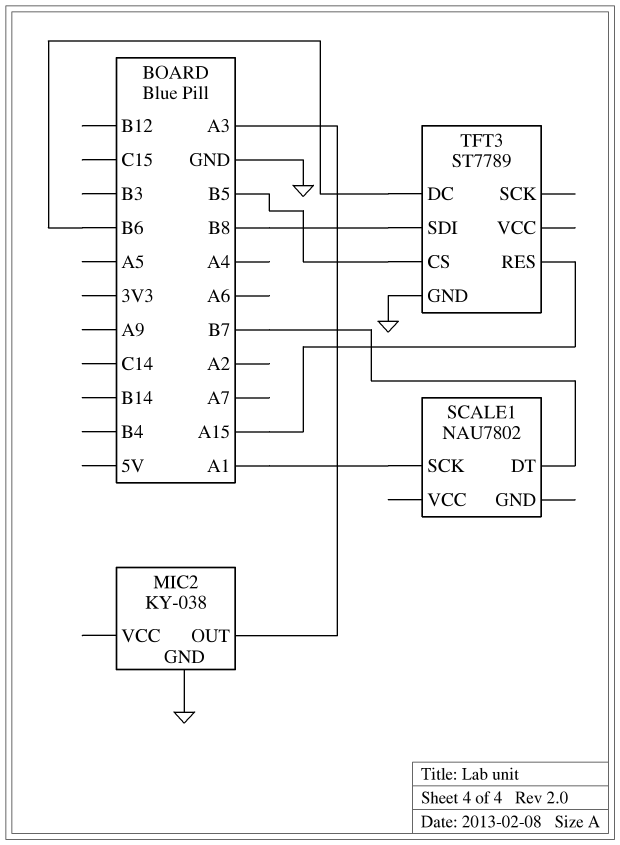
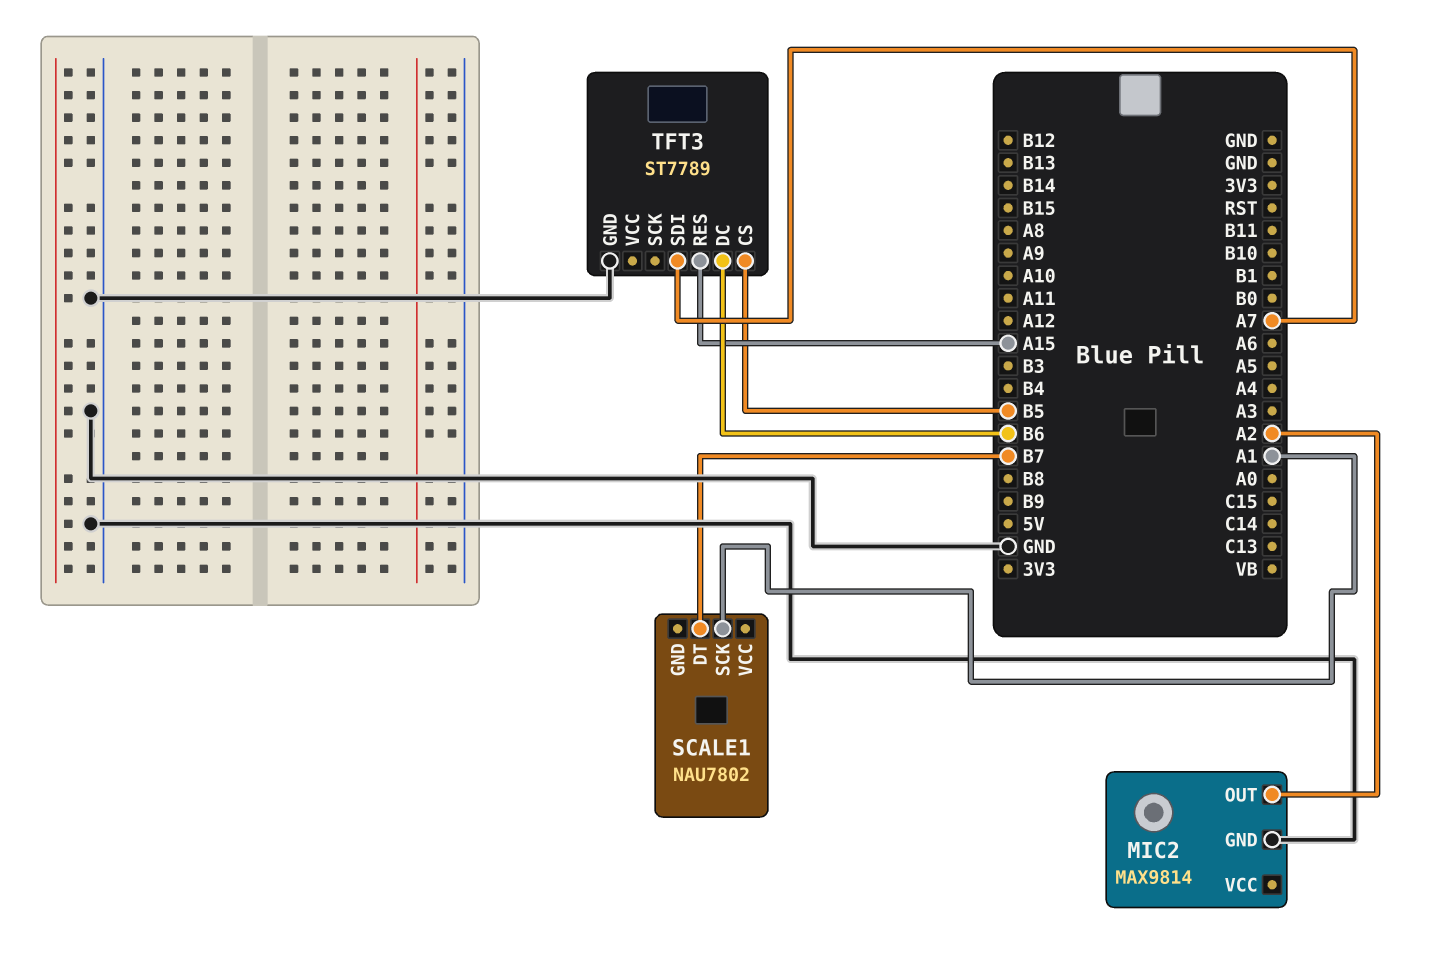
MIC2: KY-038 -> MAX9814
MIC2 pin OUT: A3 -> A2
TFT3 pin SDI: B8 -> A7

